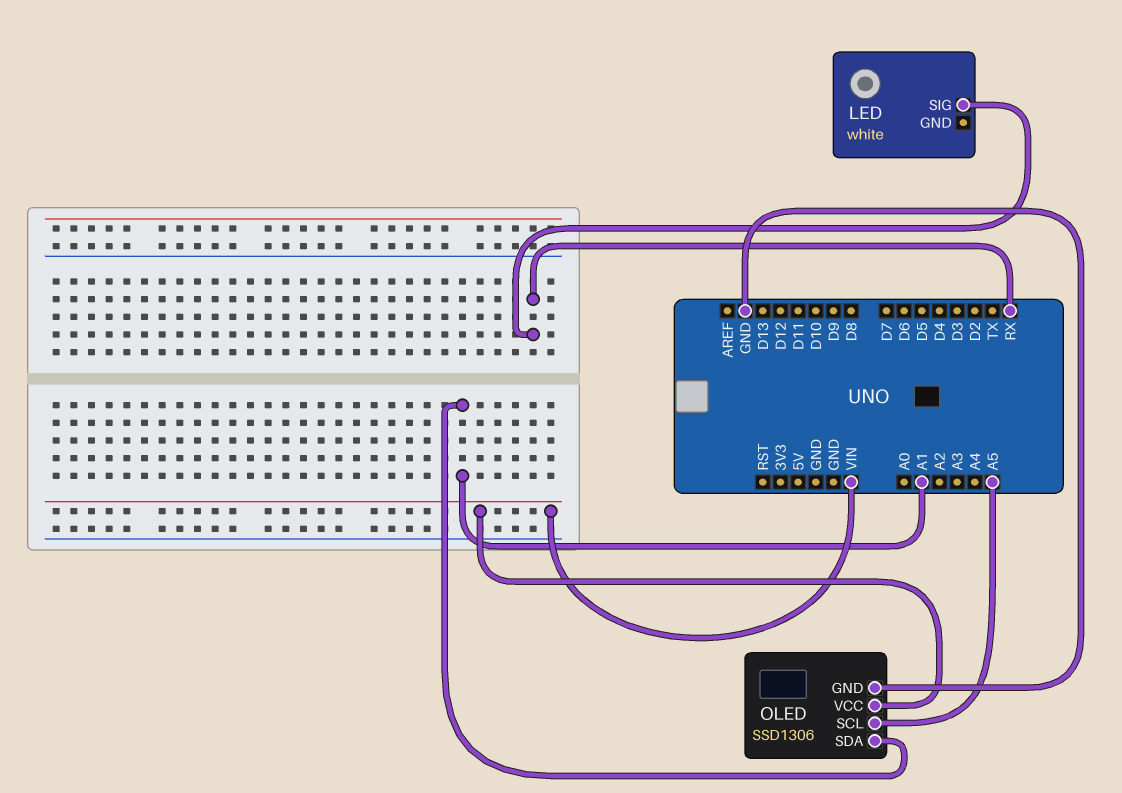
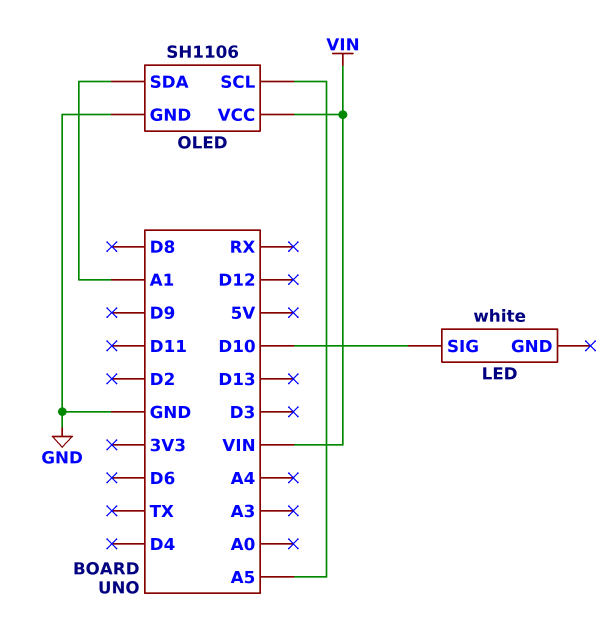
LED pin SIG: RX -> D10
OLED: SSD1306 -> SH1106

